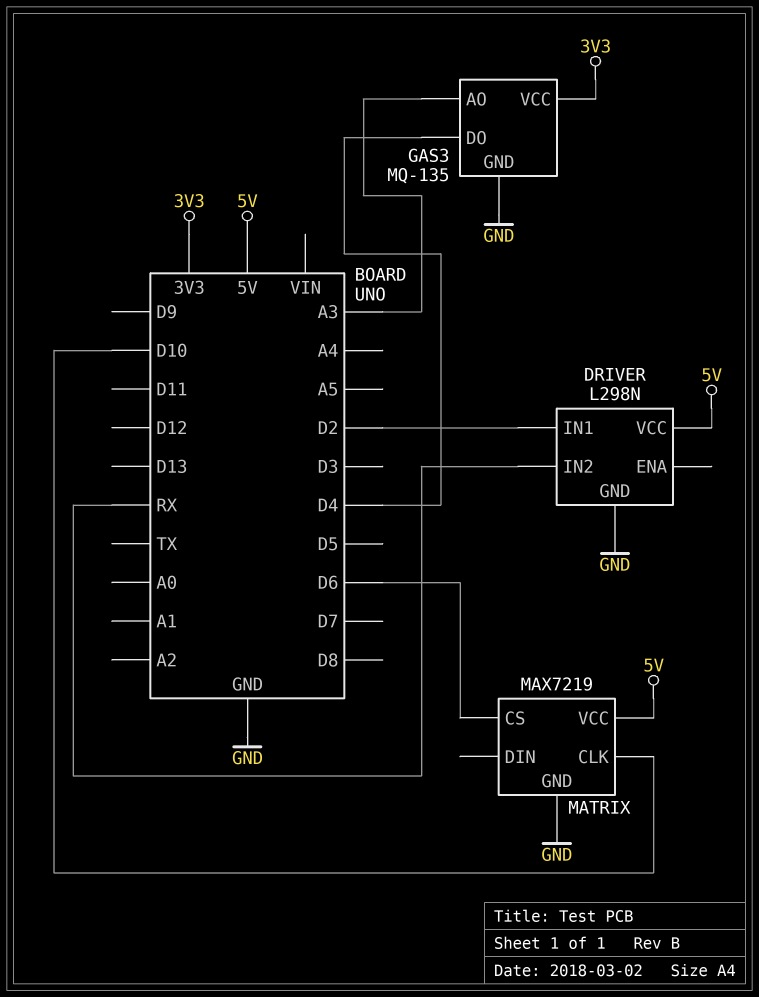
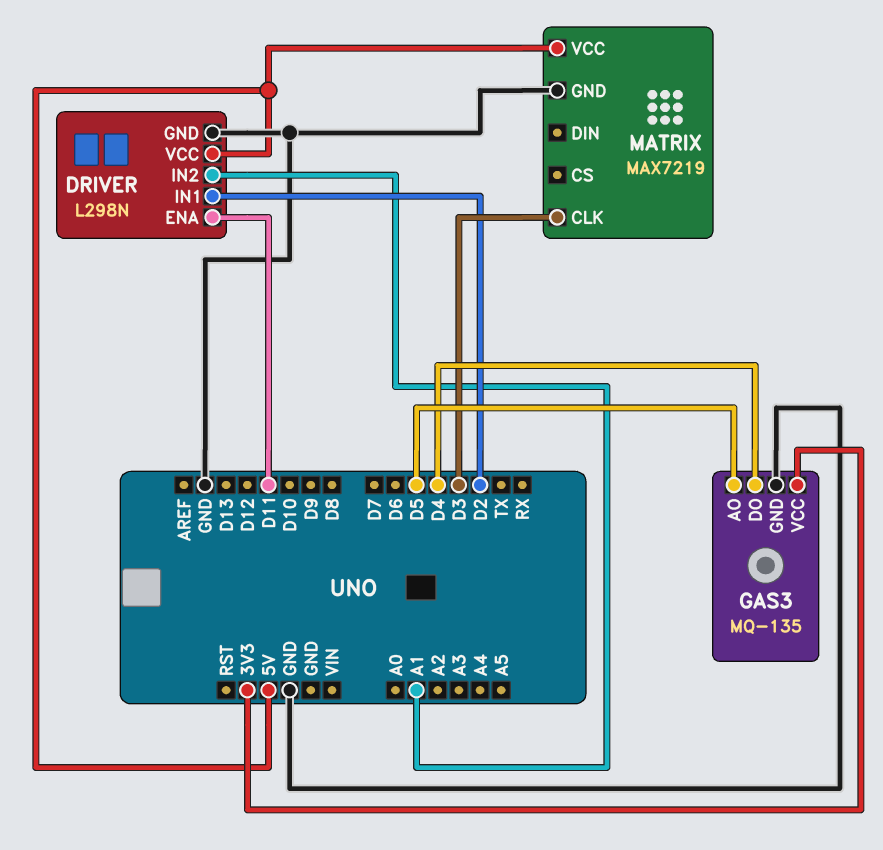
DRIVER pin ENA: none -> D11
DRIVER pin IN2: RX -> A1
GAS3 pin AO: A3 -> D5
MATRIX pin CLK: D10 -> D3
MATRIX pin CS: D6 -> none

